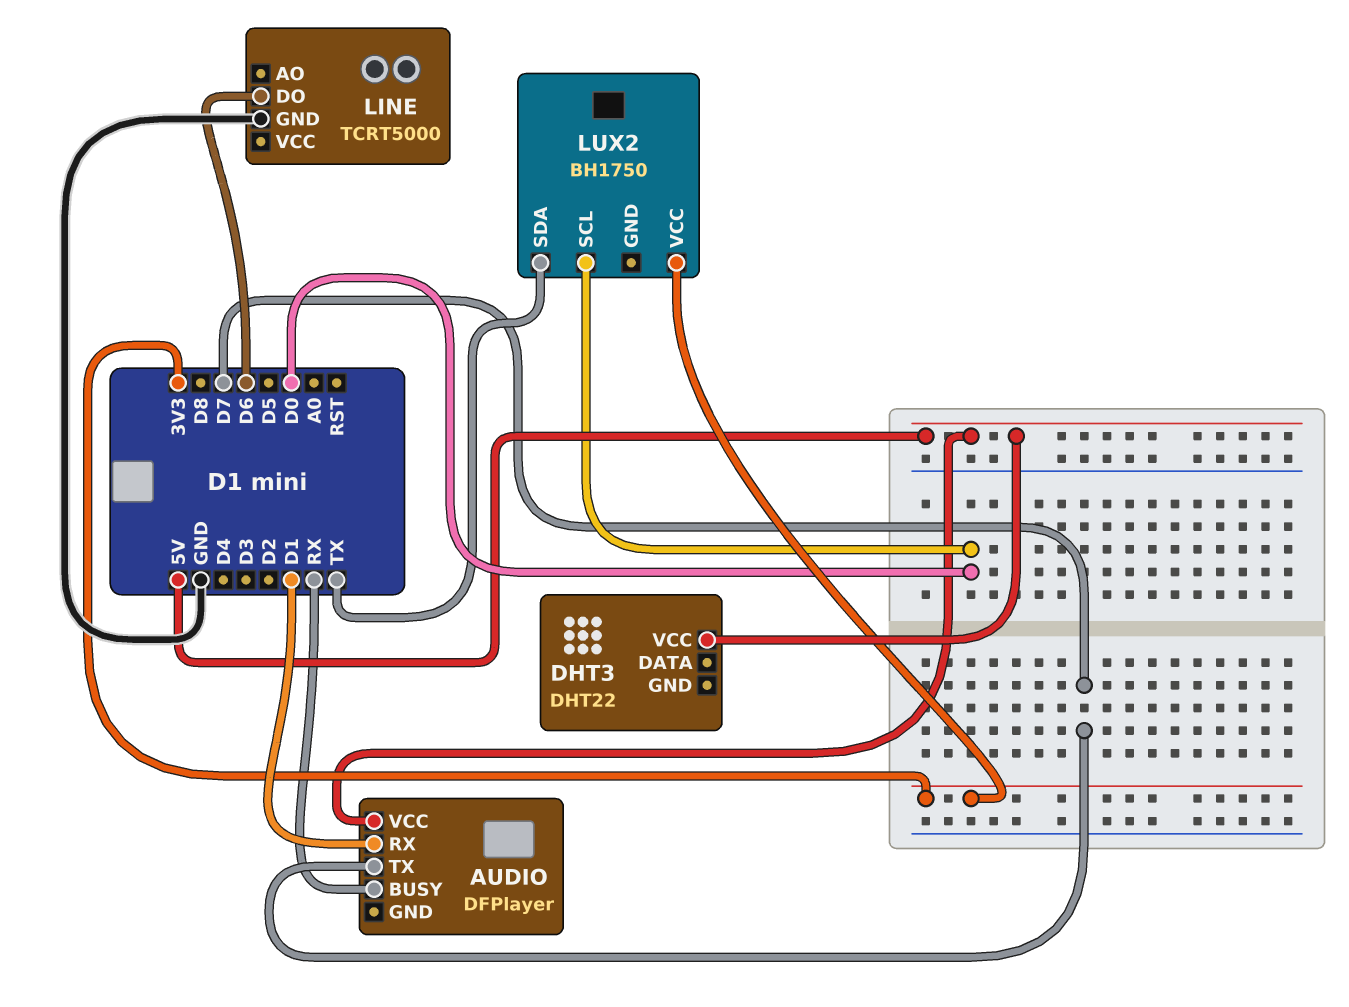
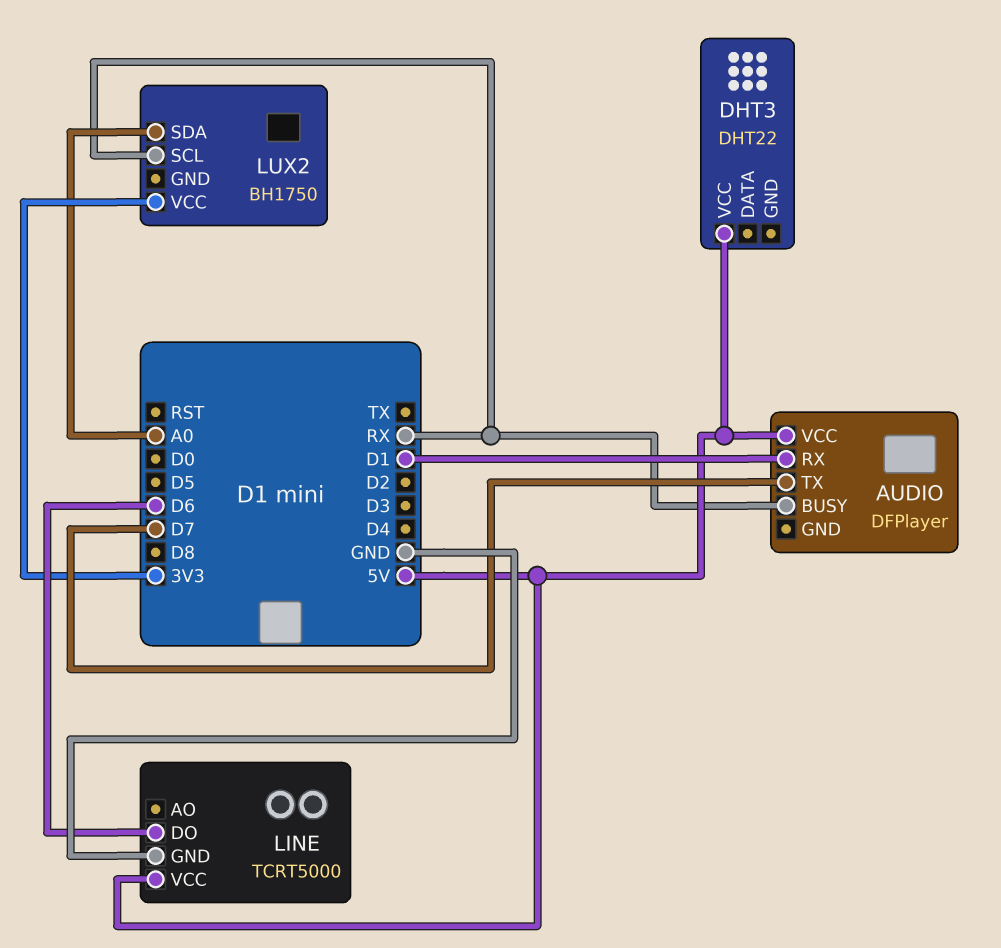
LINE pin VCC: none -> 5V
LUX2 pin SCL: D0 -> RX
LUX2 pin SDA: TX -> A0

